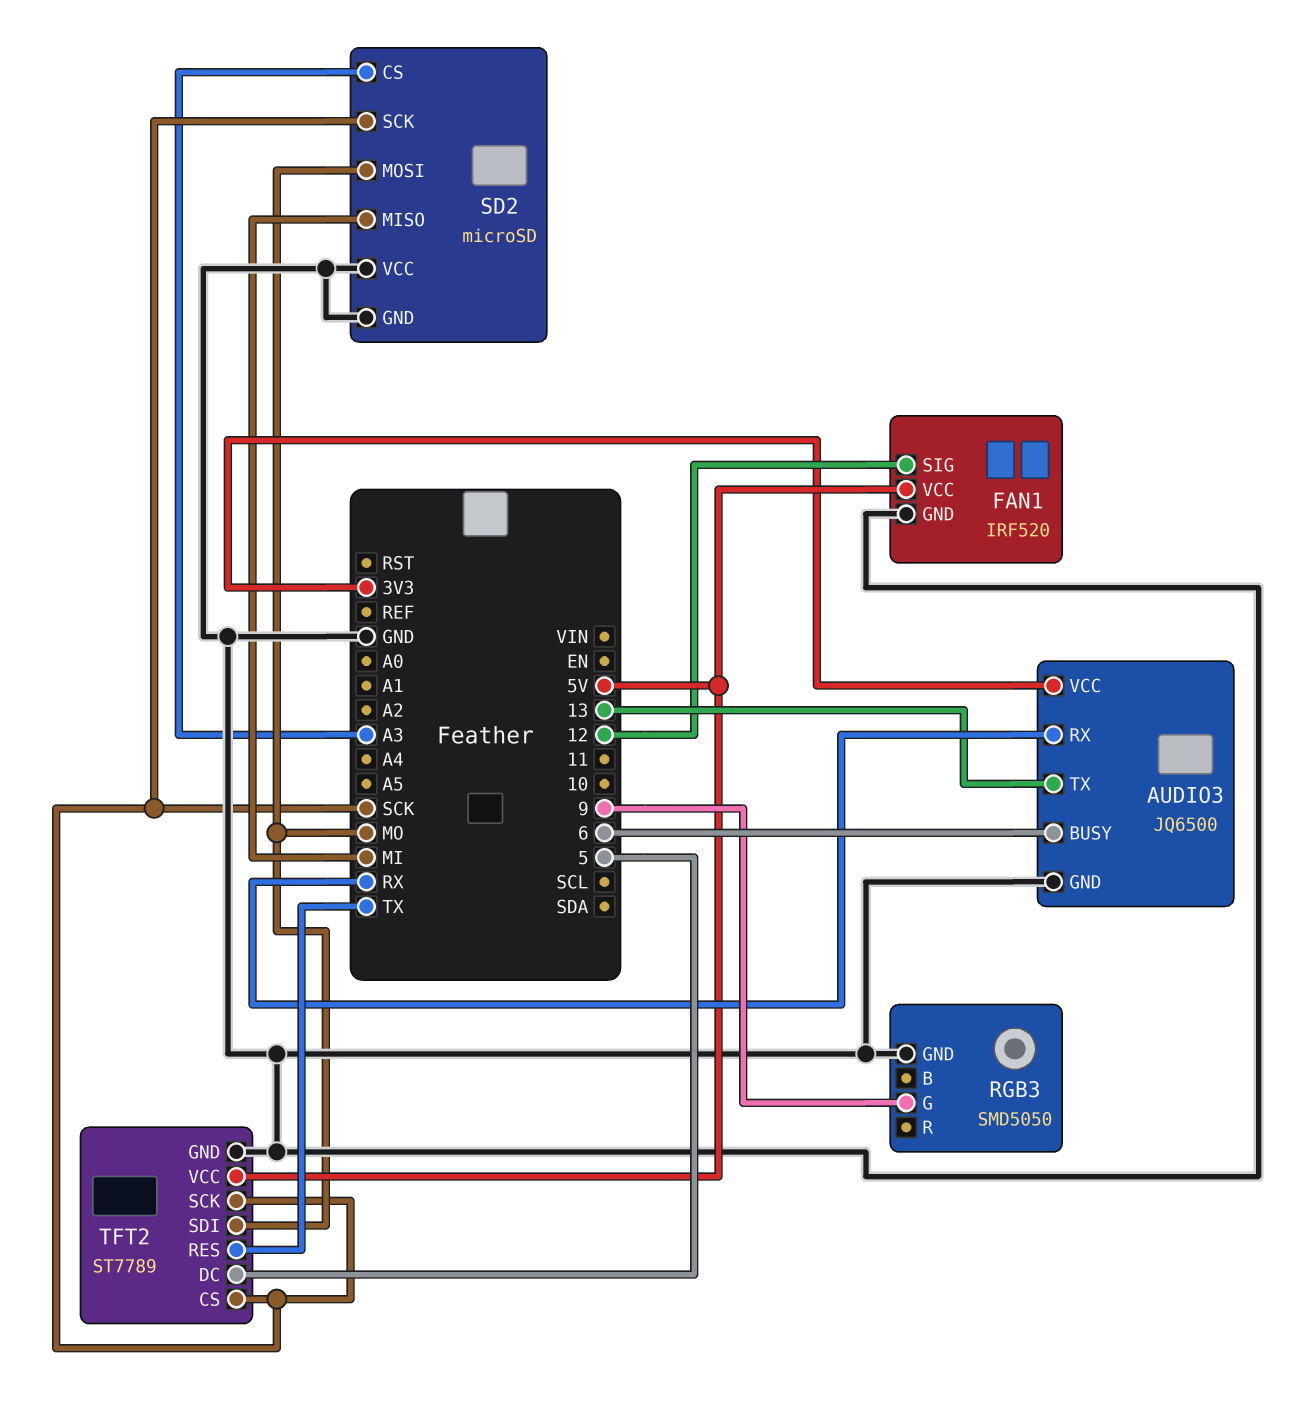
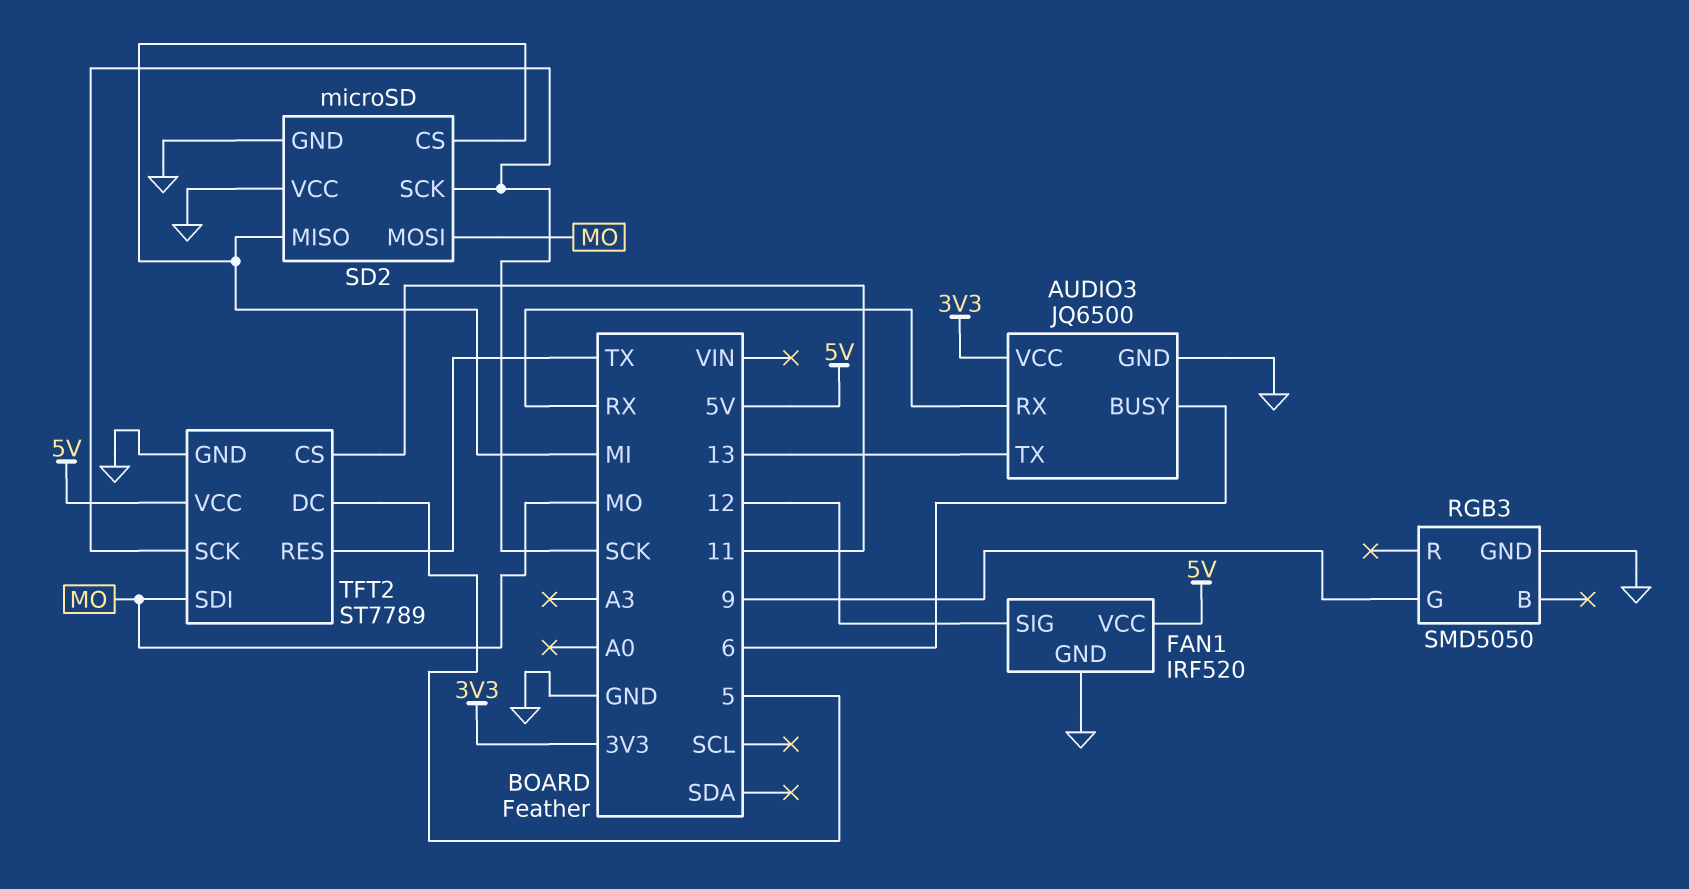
SD2 pin CS: A3 -> MI
TFT2 pin CS: SCK -> 11

